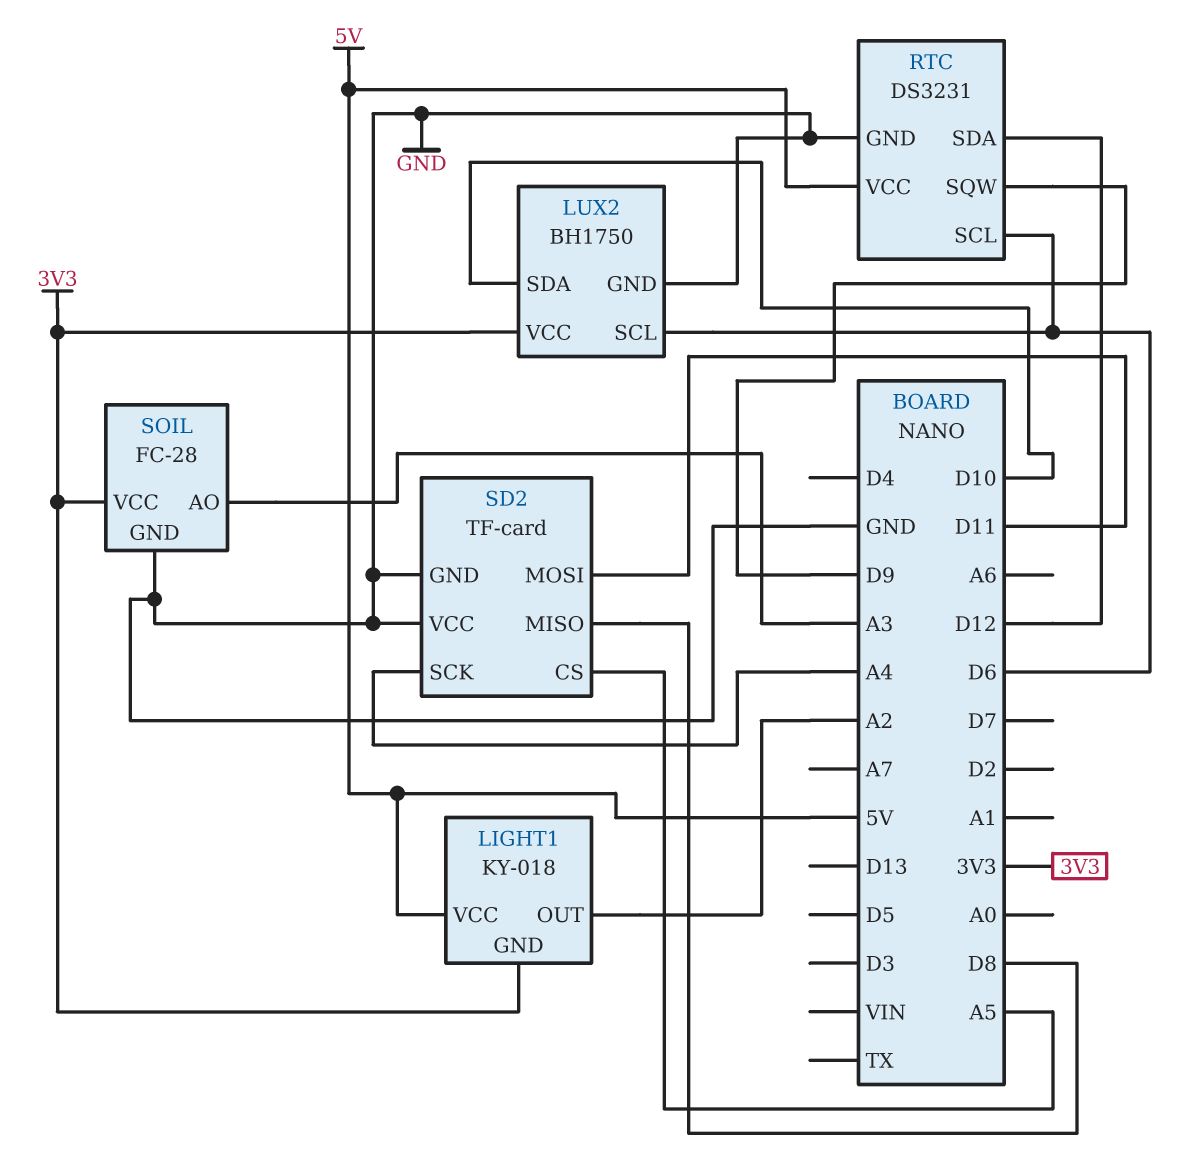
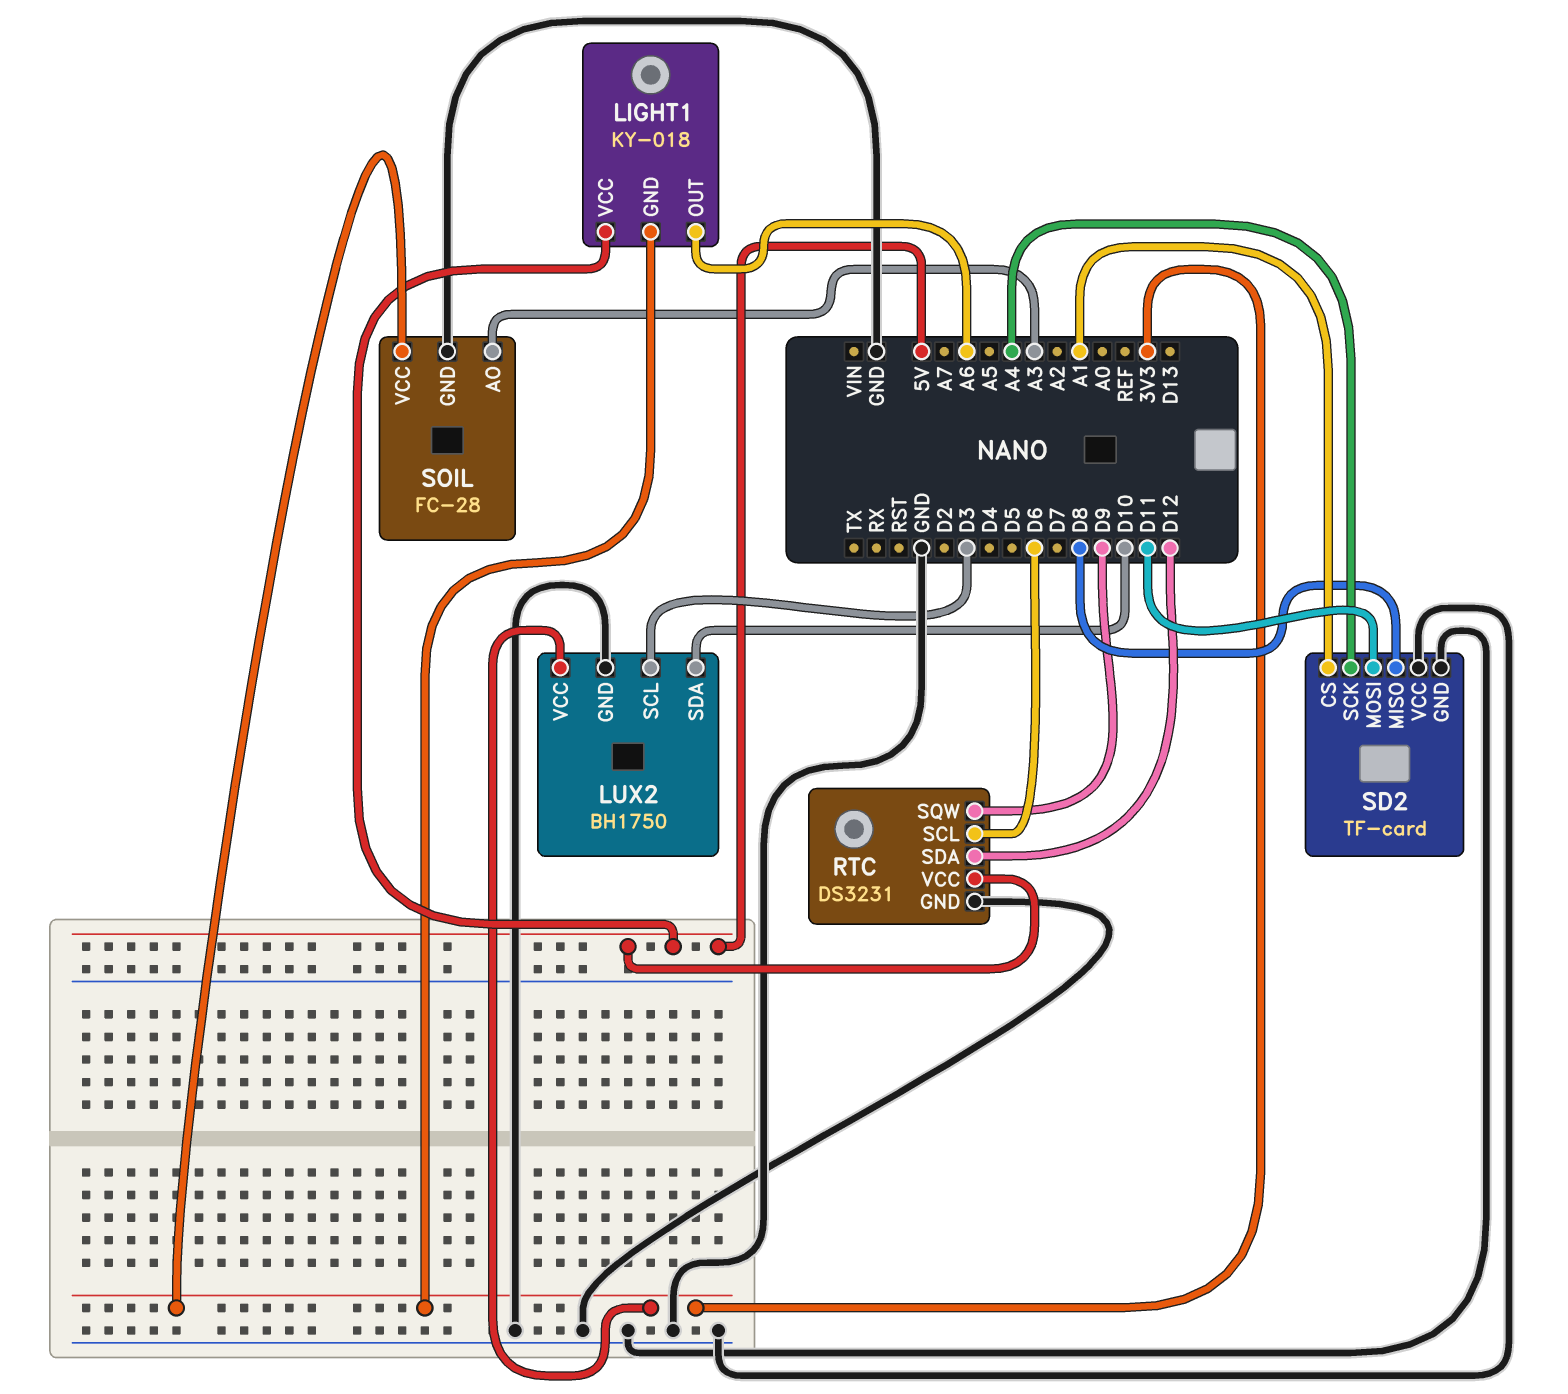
LIGHT1 pin OUT: A2 -> A6
LUX2 pin SCL: D6 -> D3
SD2 pin CS: A5 -> A1

